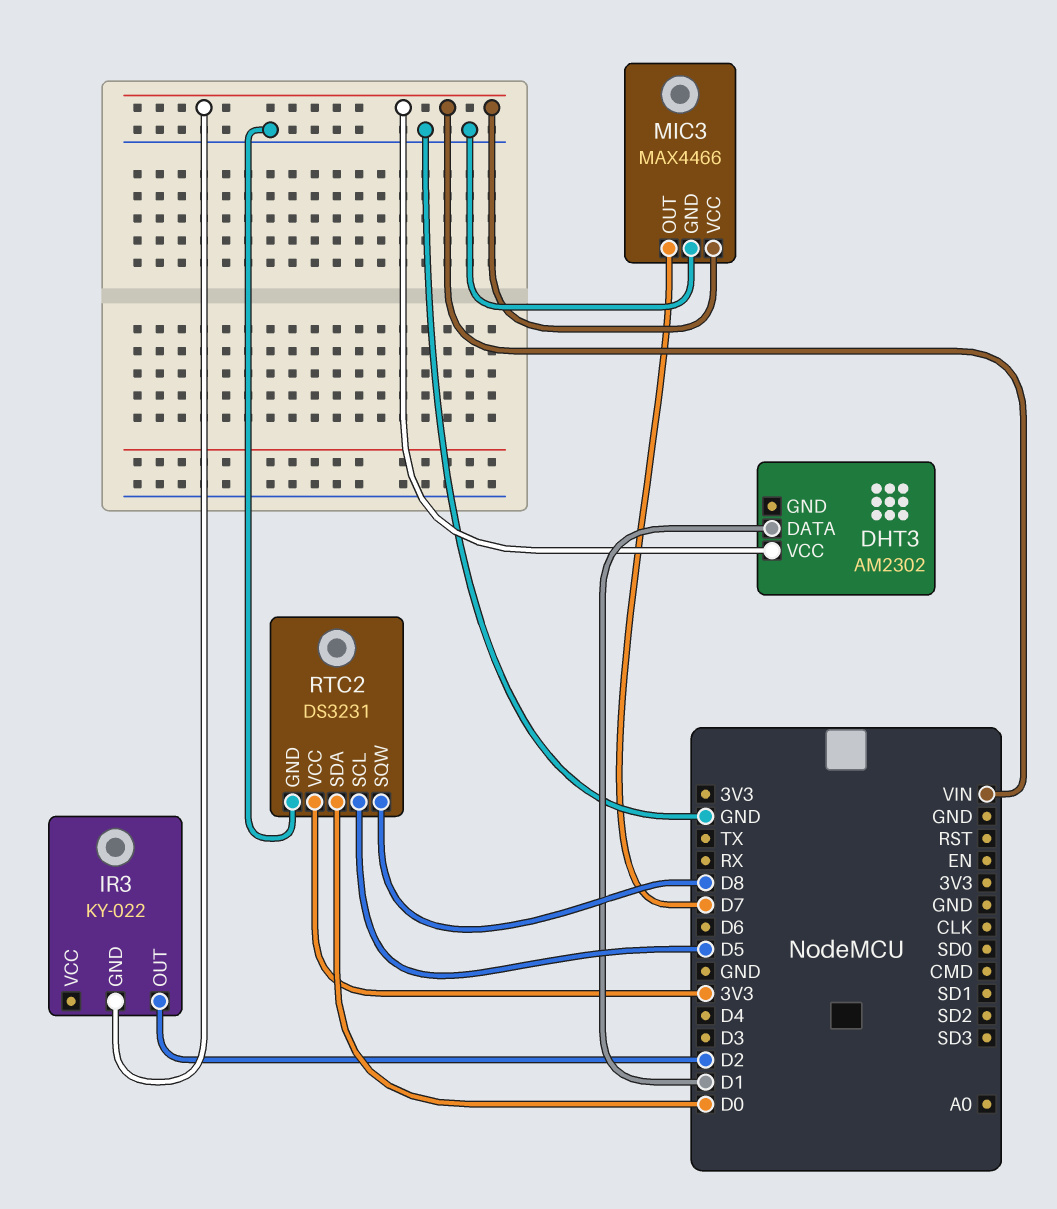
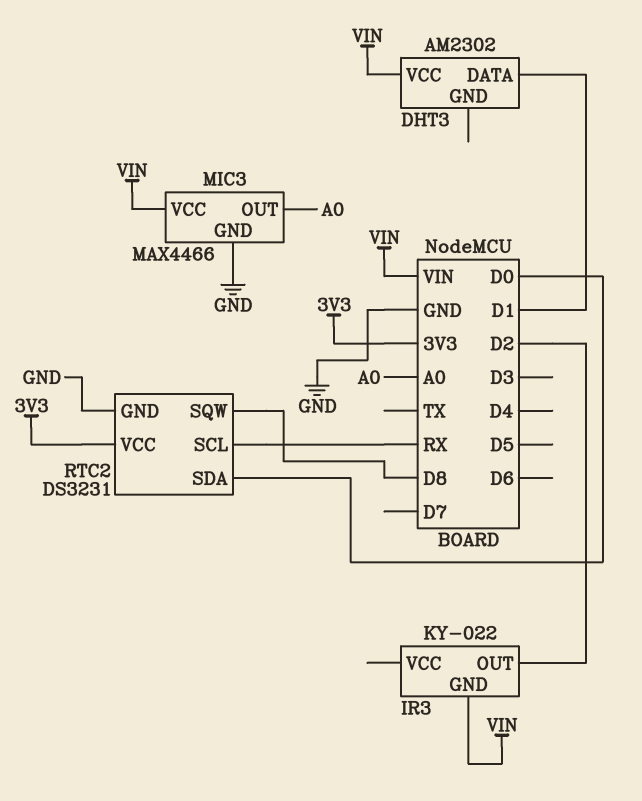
MIC3 pin OUT: D7 -> A0
RTC2 pin SCL: D5 -> RX

